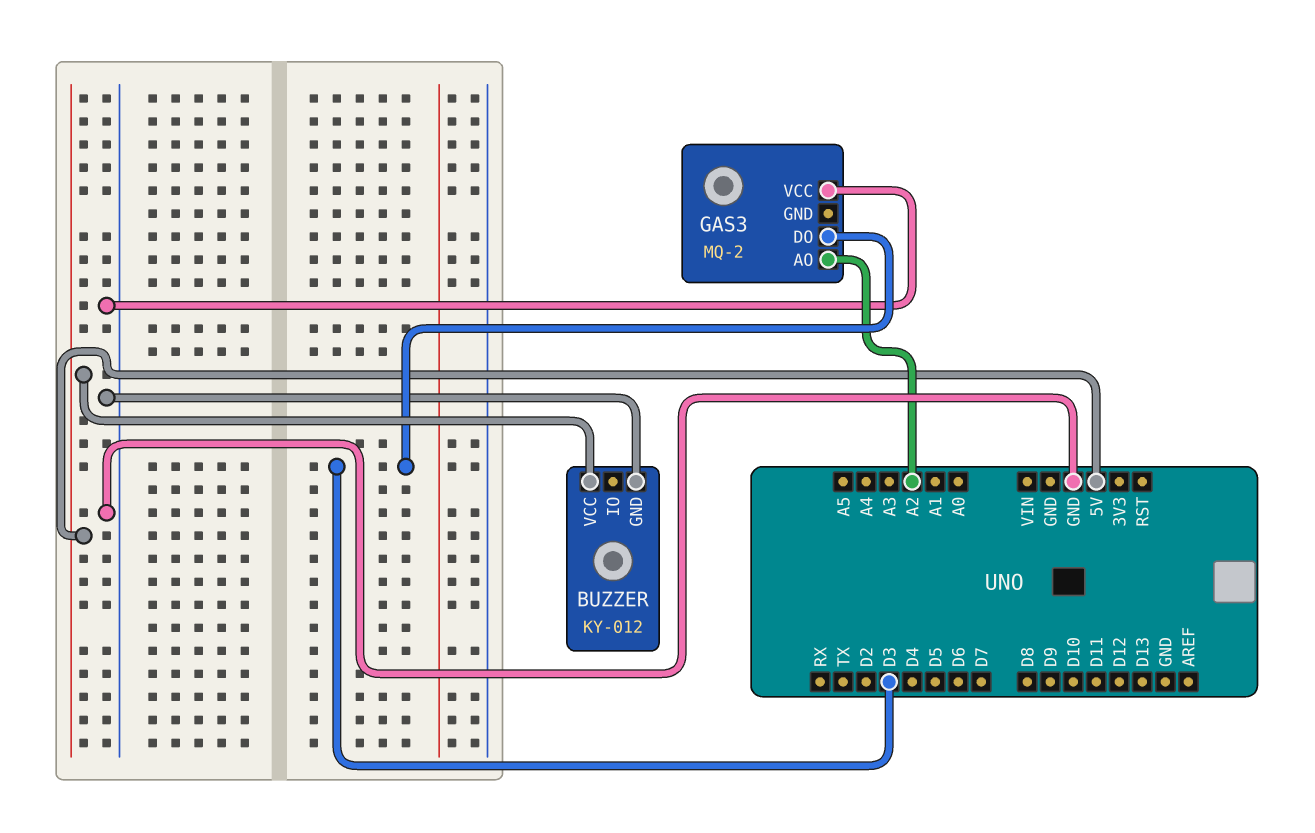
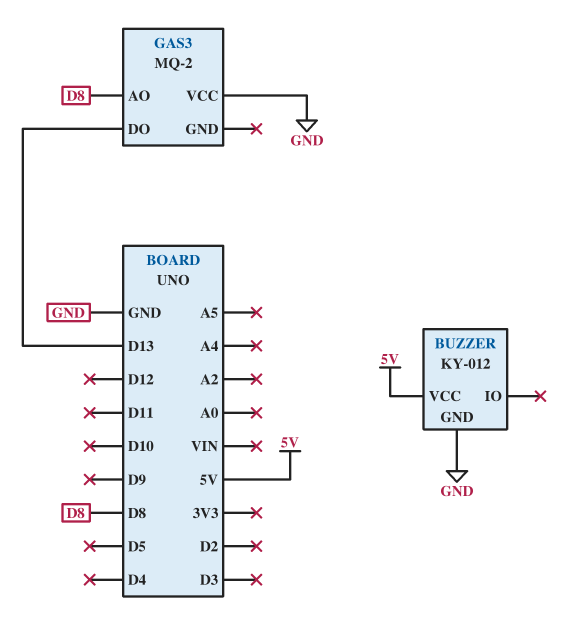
GAS3 pin AO: A2 -> D8
GAS3 pin DO: D3 -> D13

